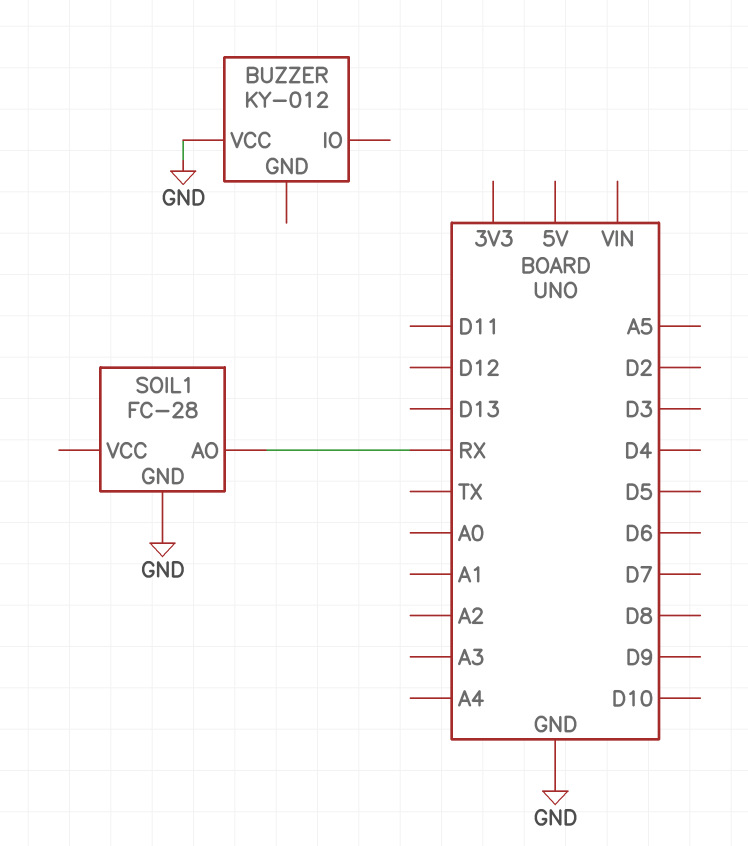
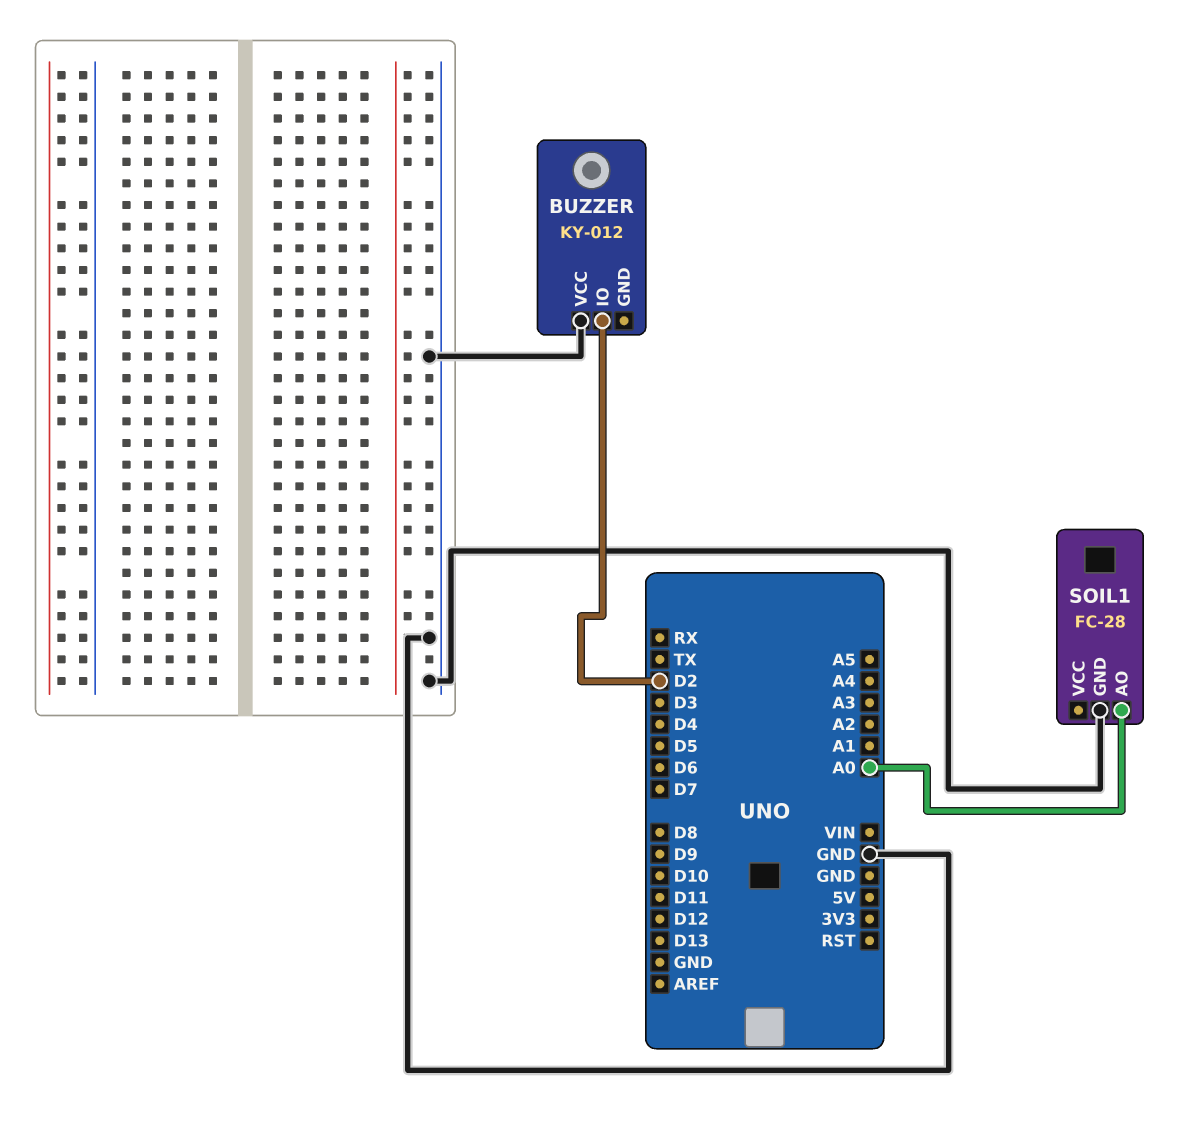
BUZZER pin IO: none -> D2
SOIL1 pin AO: RX -> A0

